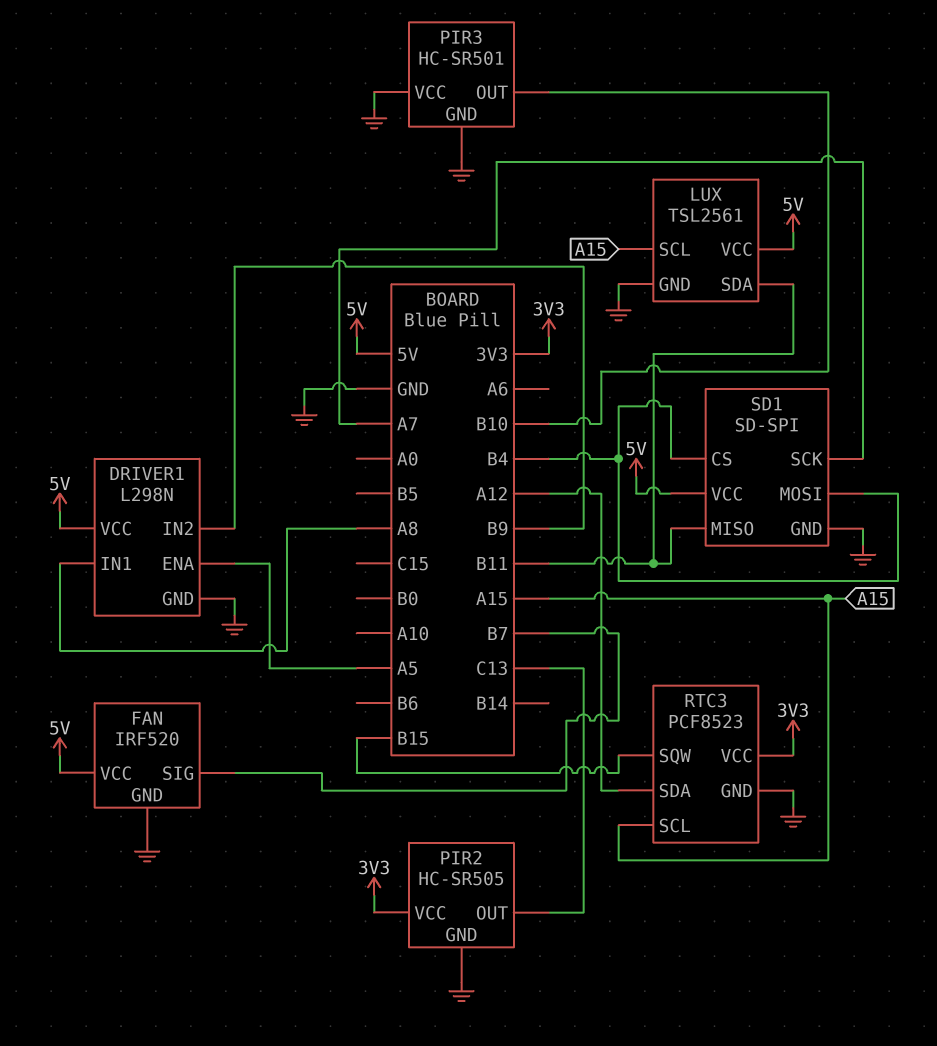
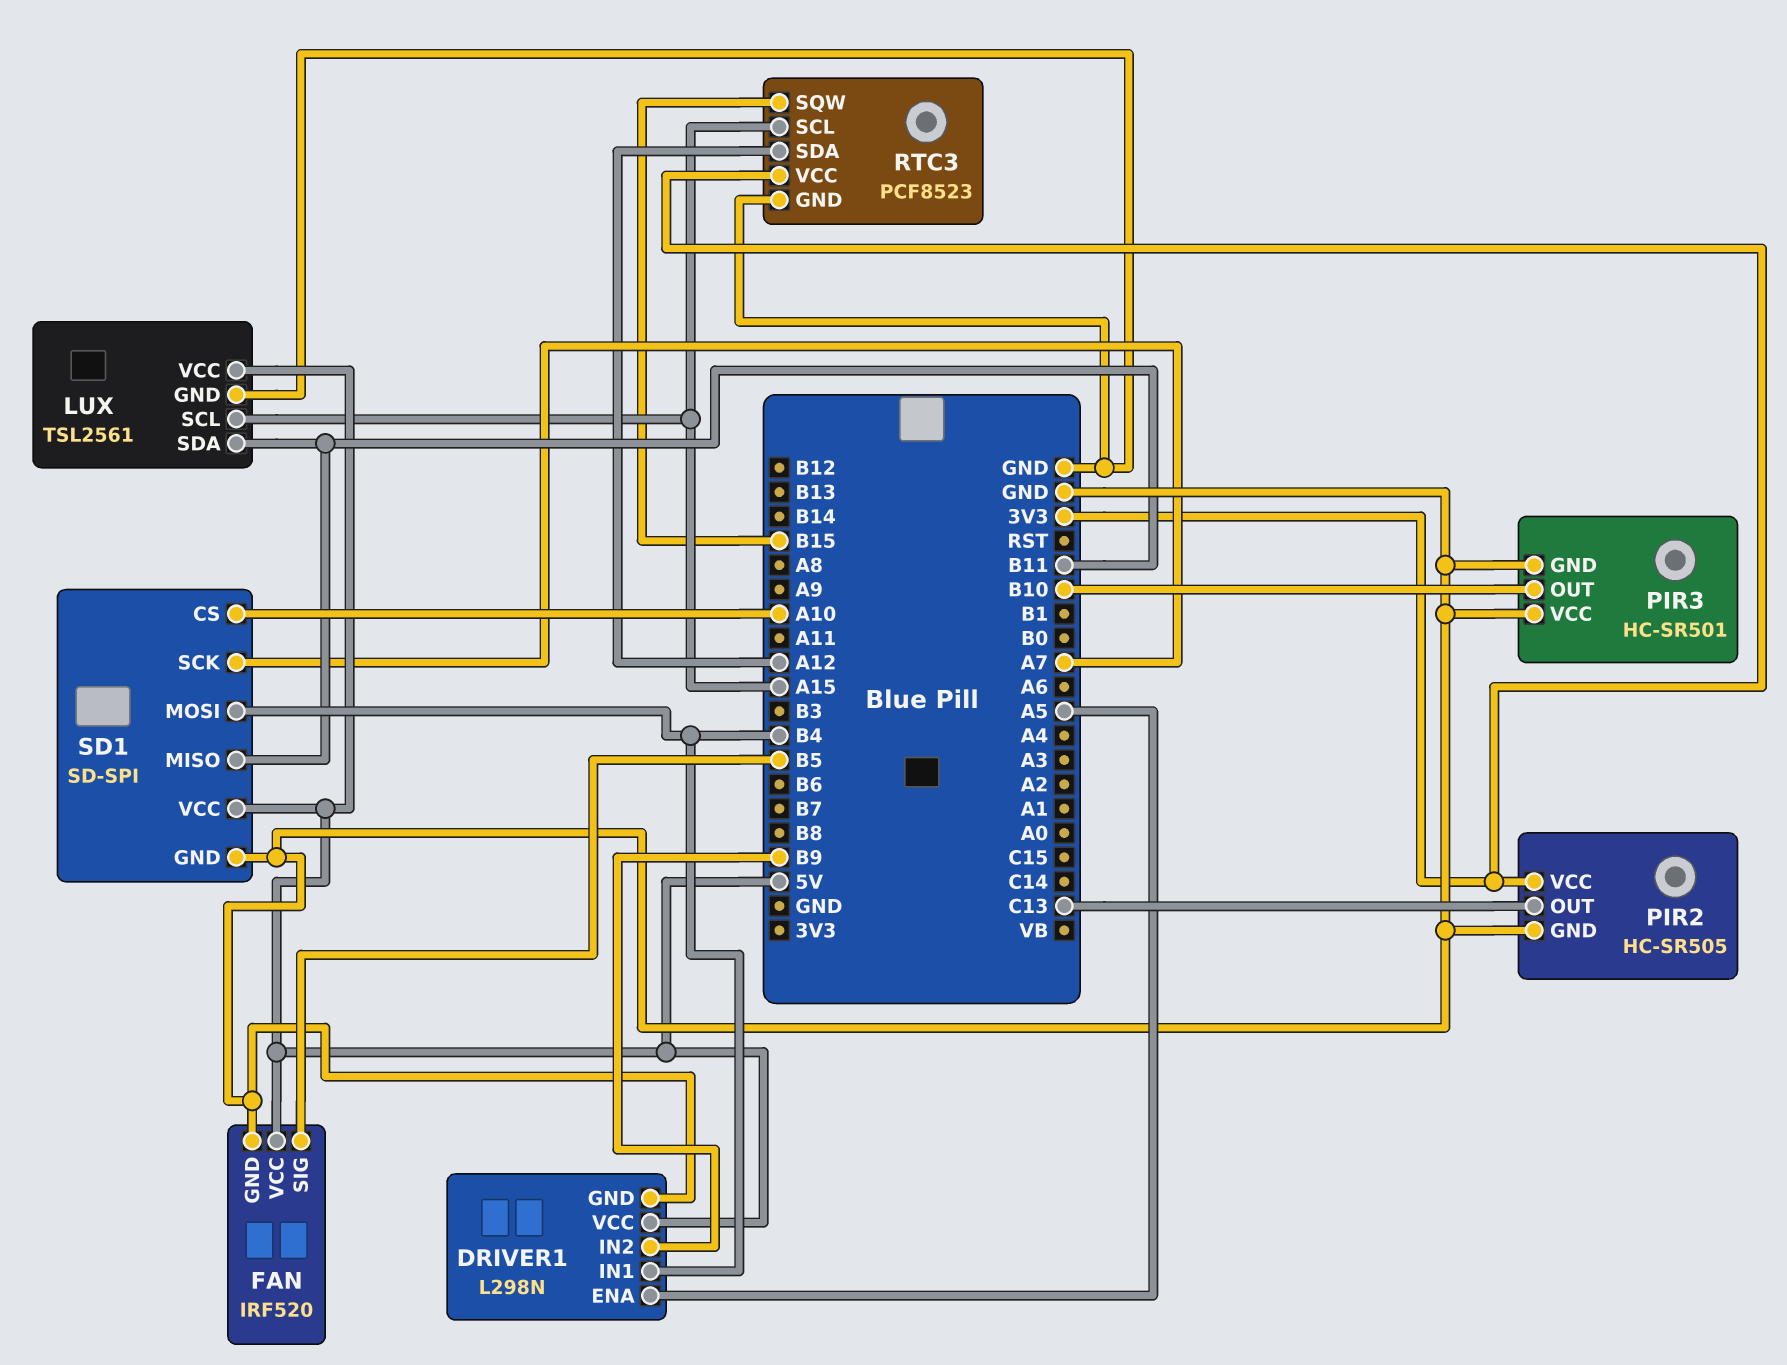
DRIVER1 pin IN1: A8 -> B4
FAN pin SIG: B7 -> B5
SD1 pin CS: B4 -> A10

